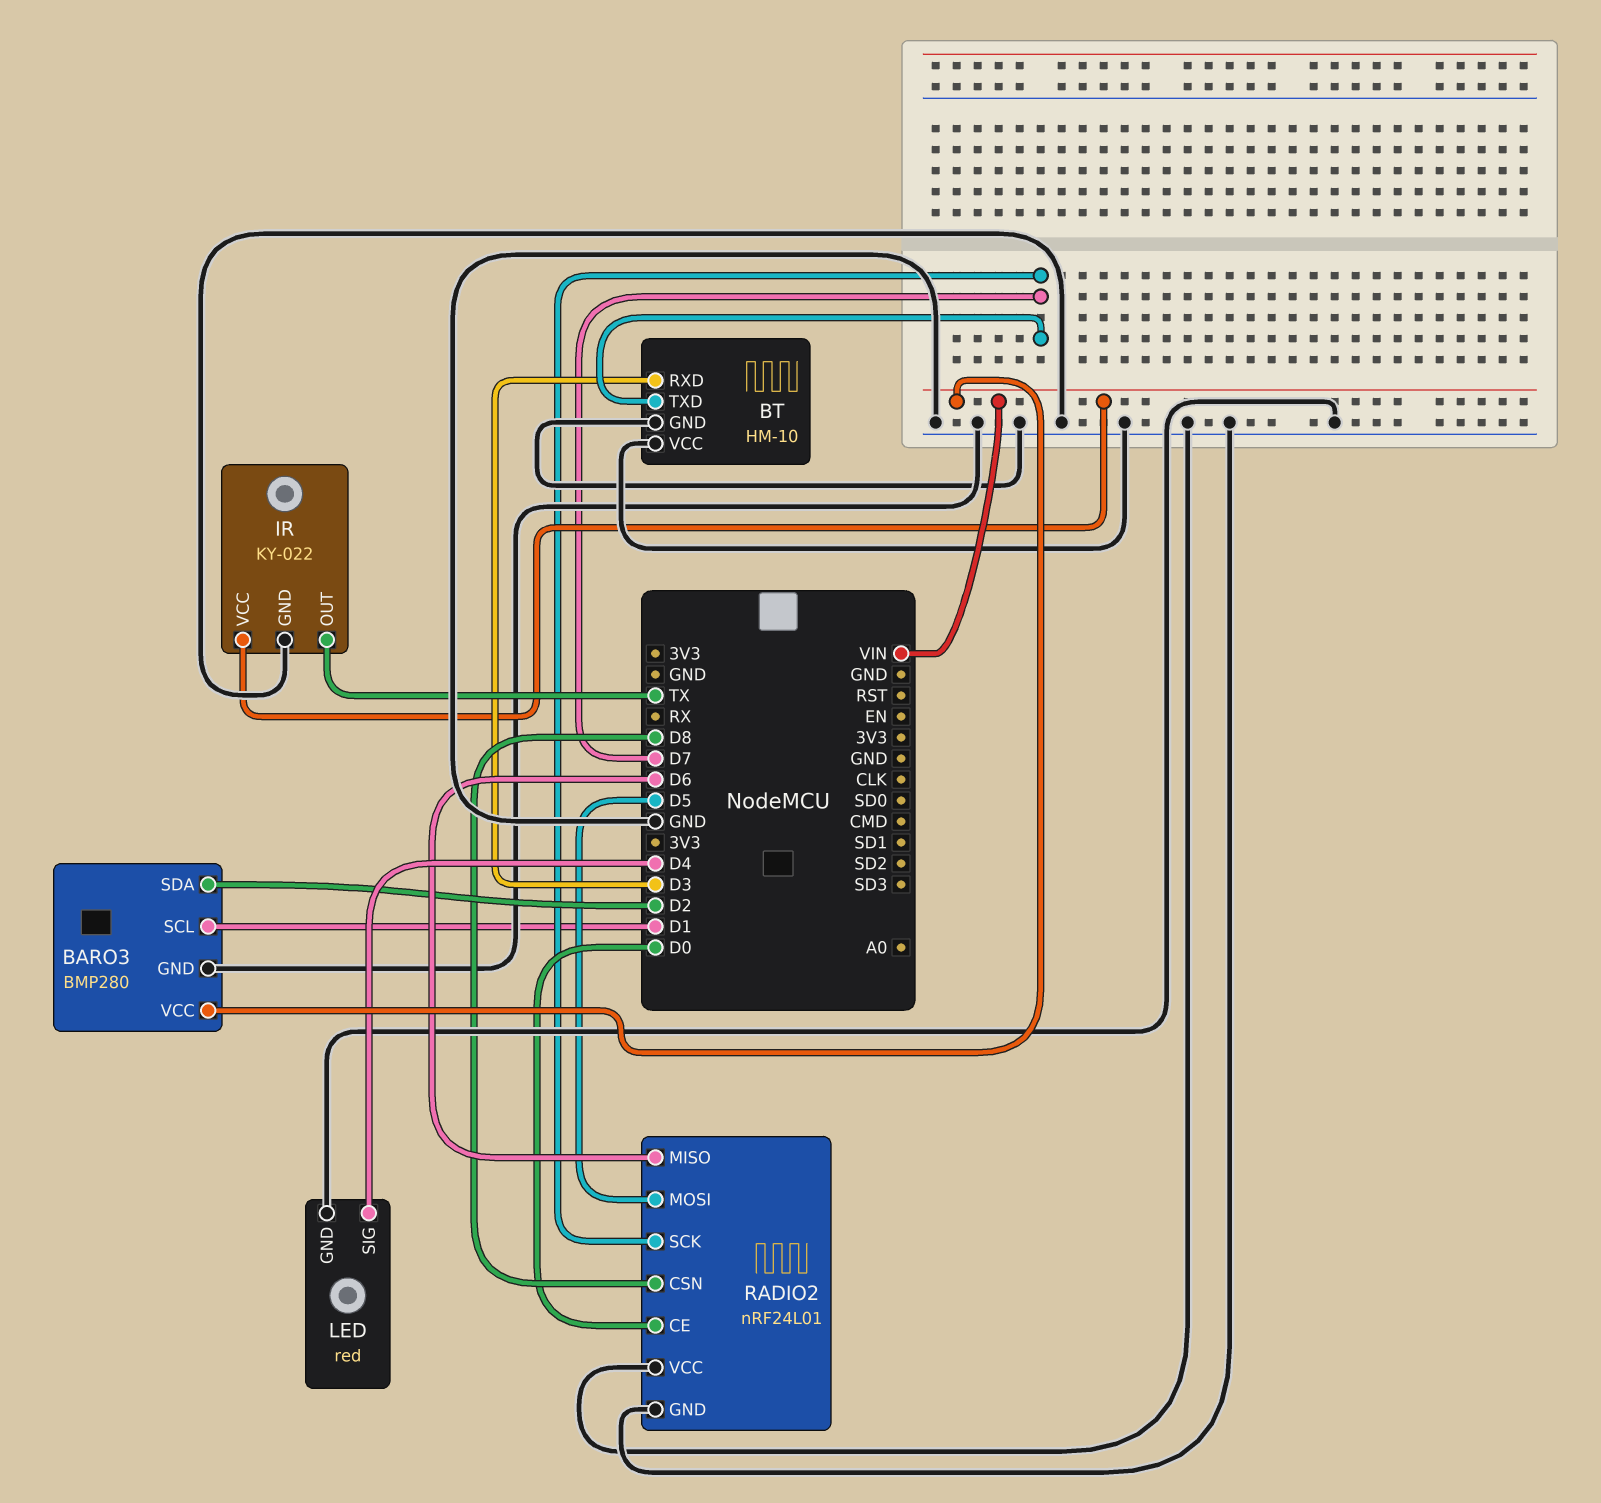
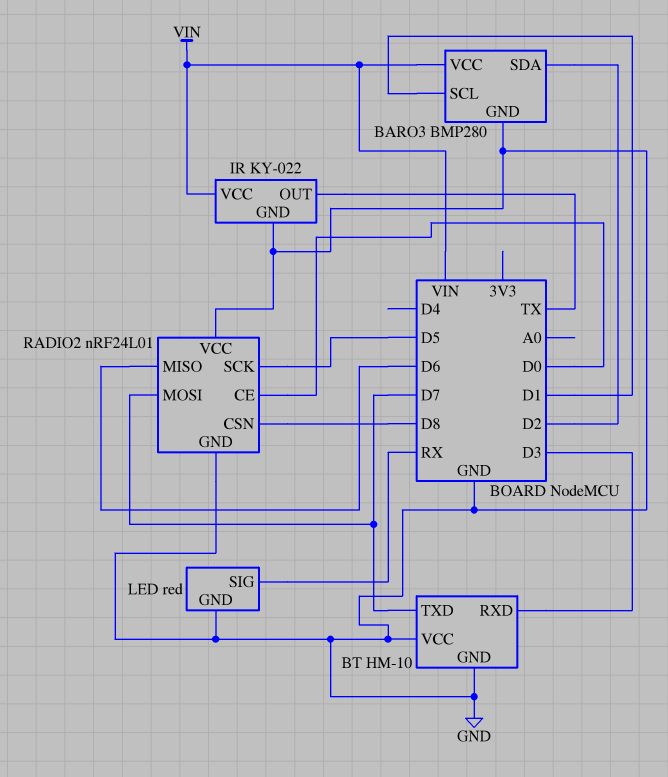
LED pin SIG: D4 -> RX
RADIO2 pin MOSI: D5 -> D7
RADIO2 pin SCK: D7 -> D5

